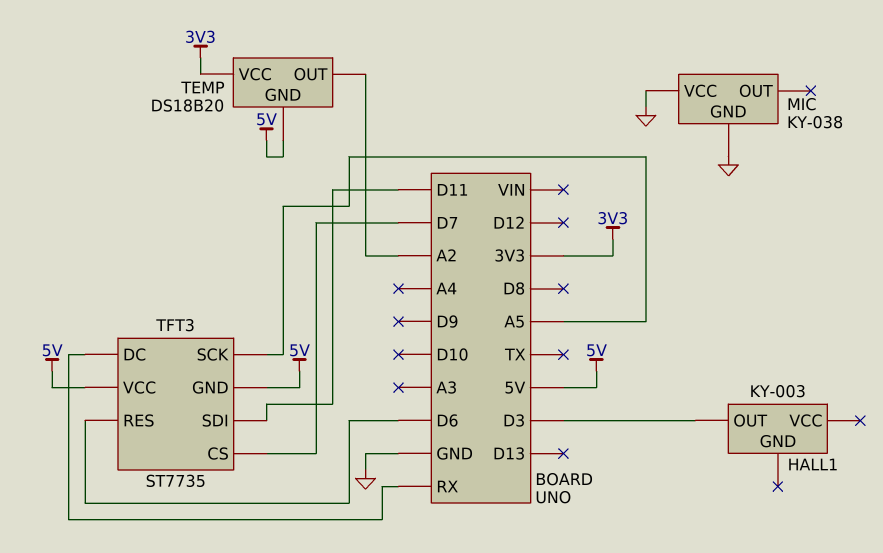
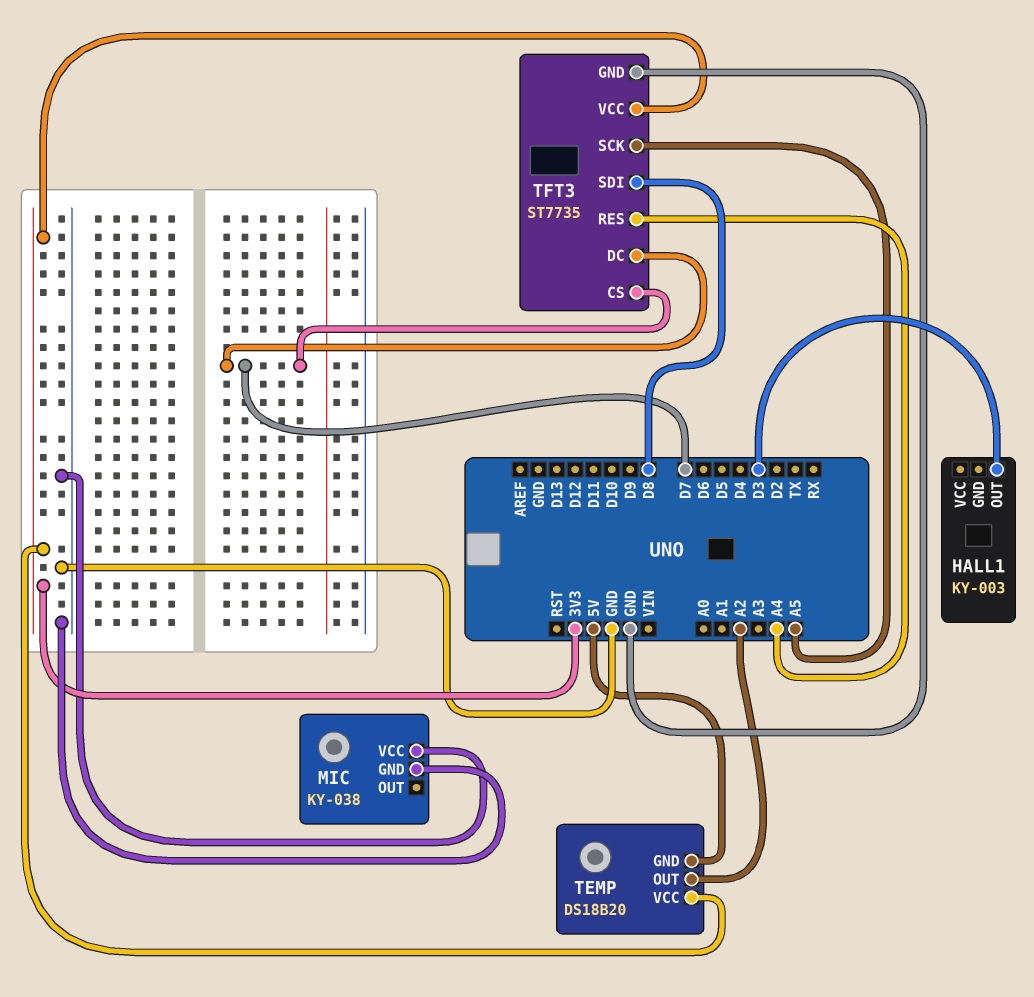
TFT3 pin DC: RX -> D7
TFT3 pin GND: 5V -> GND
TFT3 pin RES: D6 -> A4
TFT3 pin SDI: D11 -> D8
TFT3 pin VCC: 5V -> 3V3

